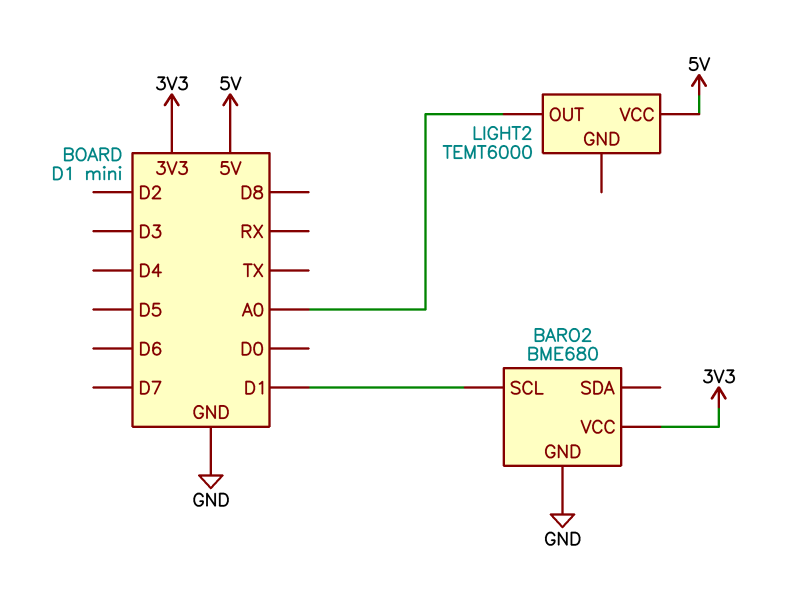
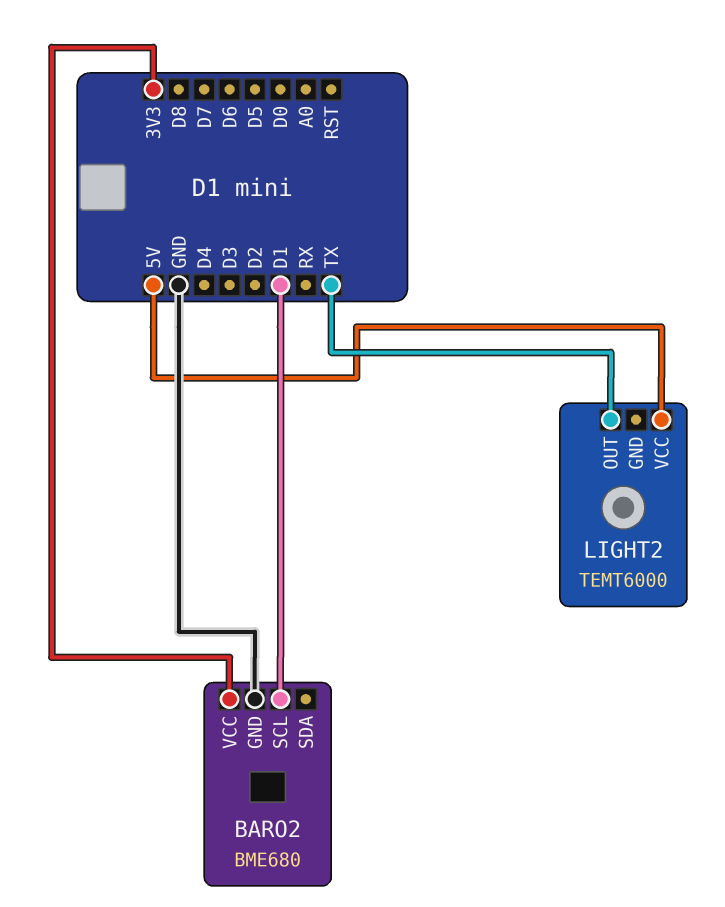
LIGHT2 pin OUT: A0 -> TX

